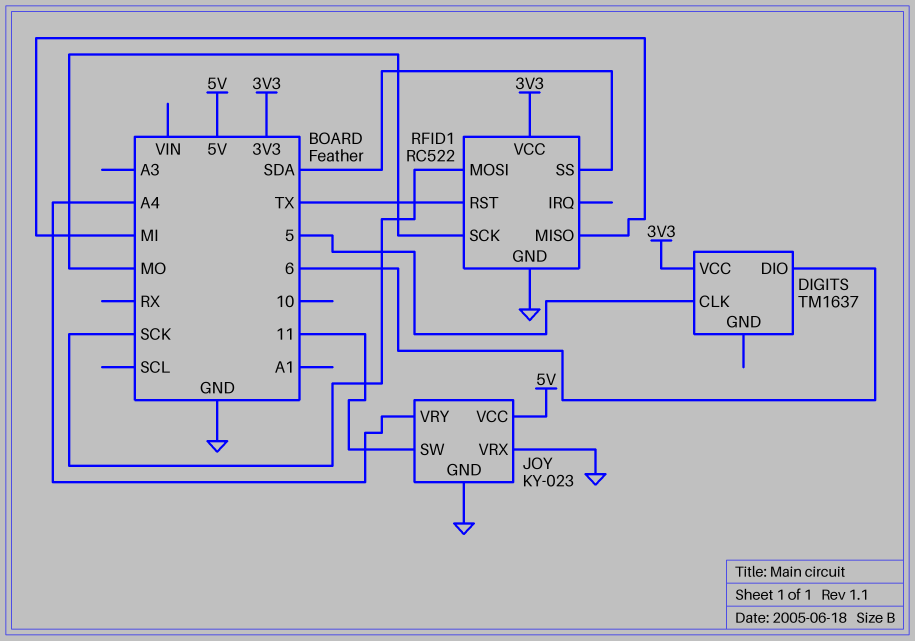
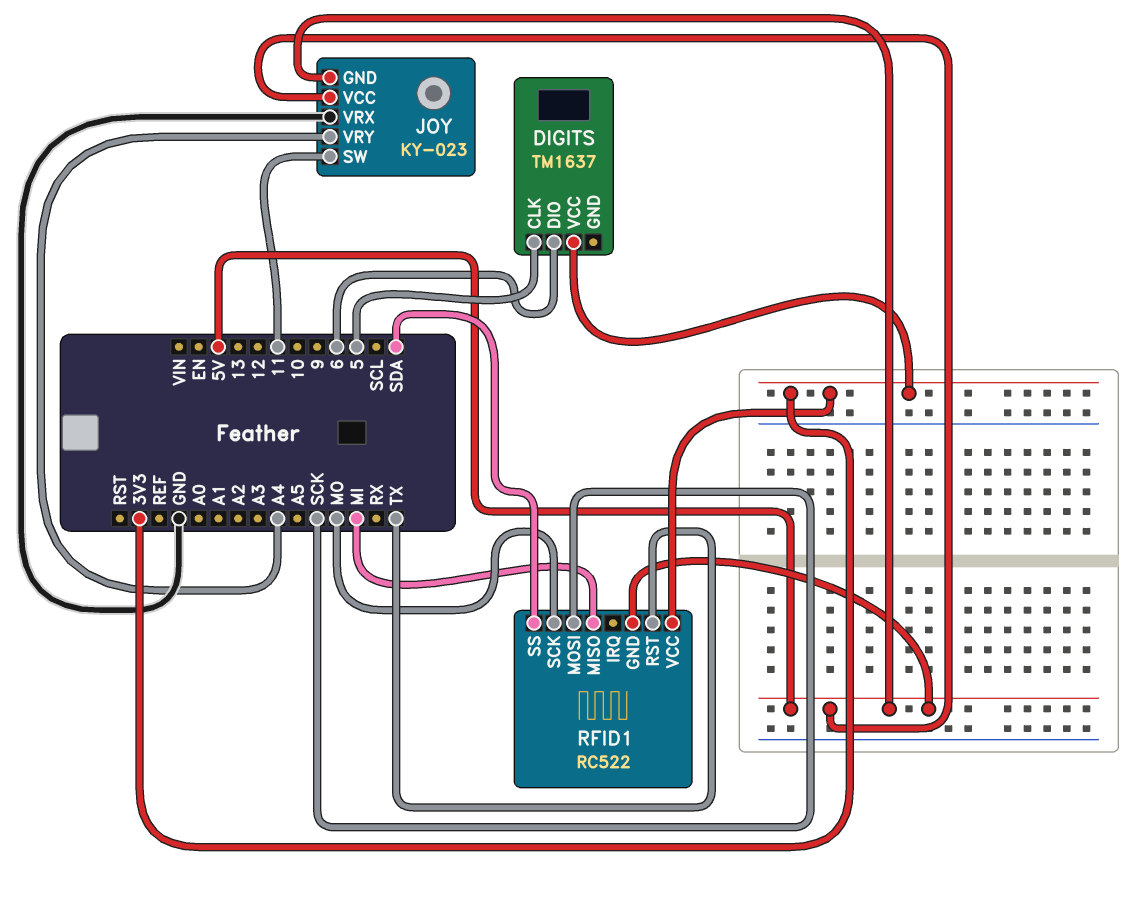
JOY pin GND: GND -> 5V
RFID1 pin GND: GND -> 5V

